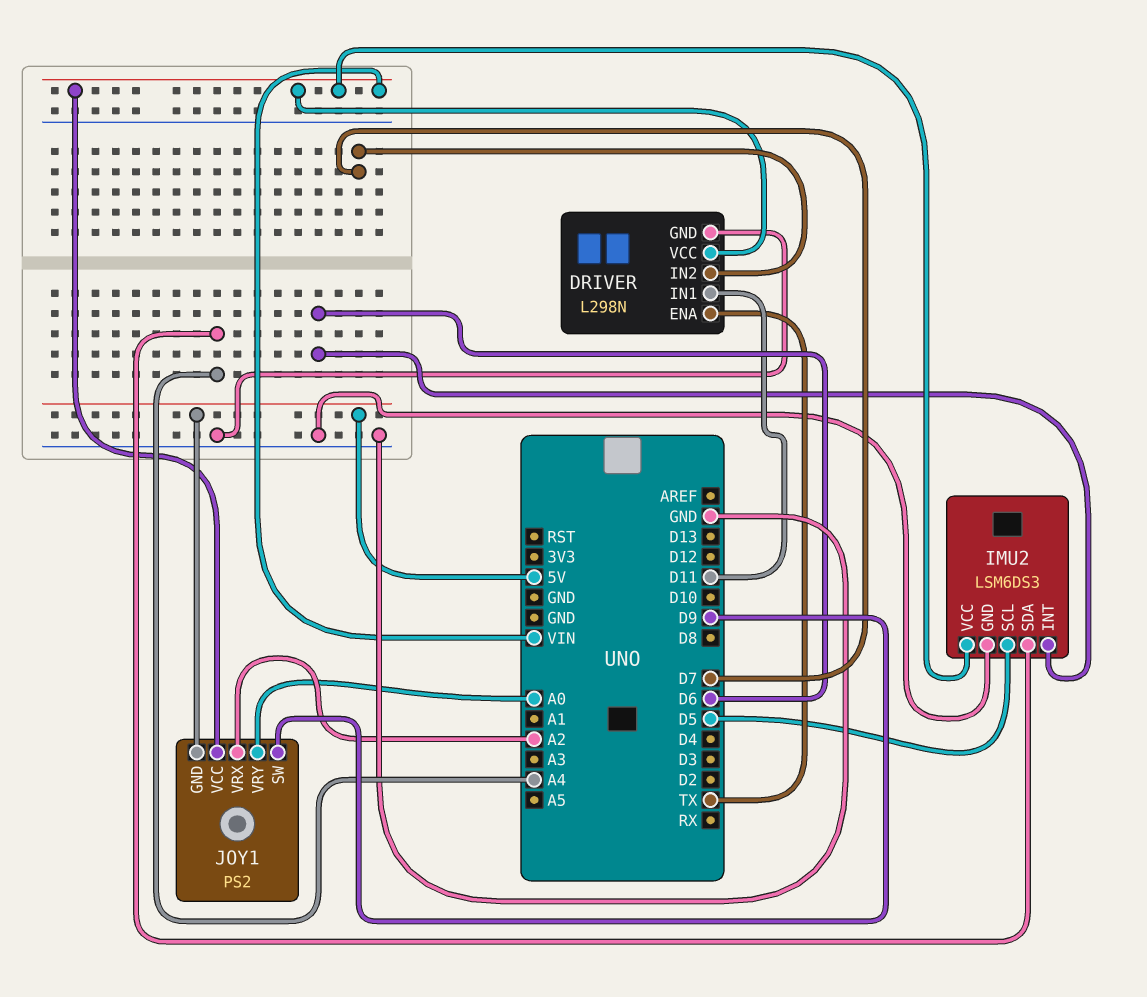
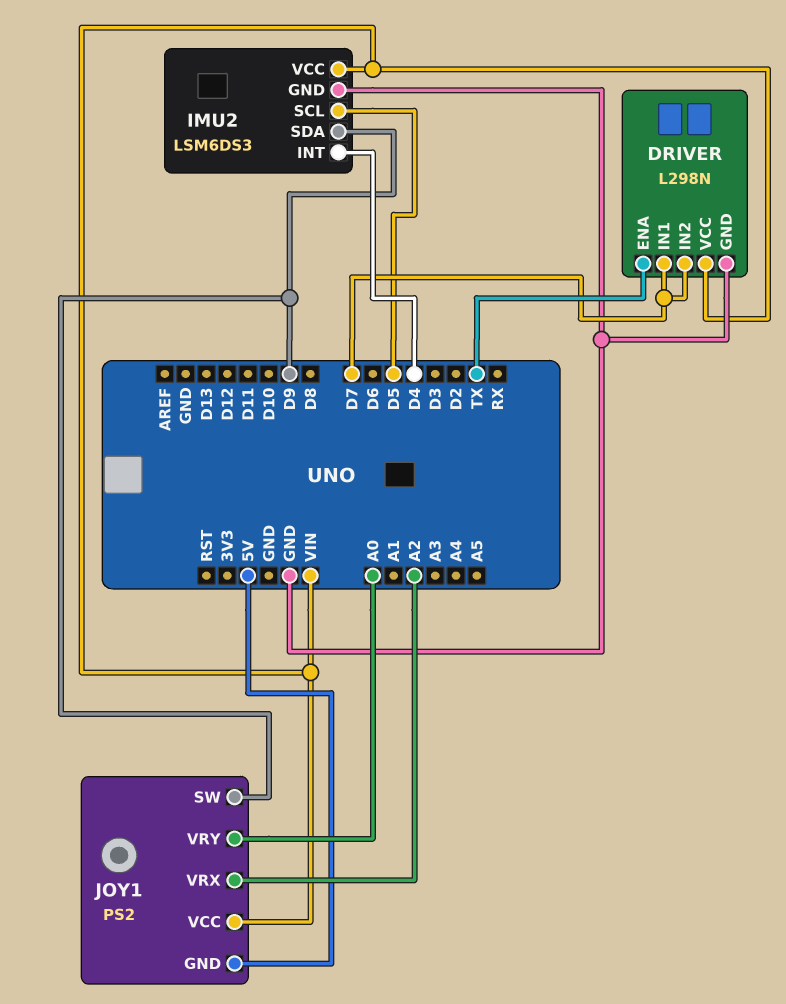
DRIVER pin IN1: D11 -> D7
IMU2 pin INT: D6 -> D4
IMU2 pin SDA: A4 -> D9

